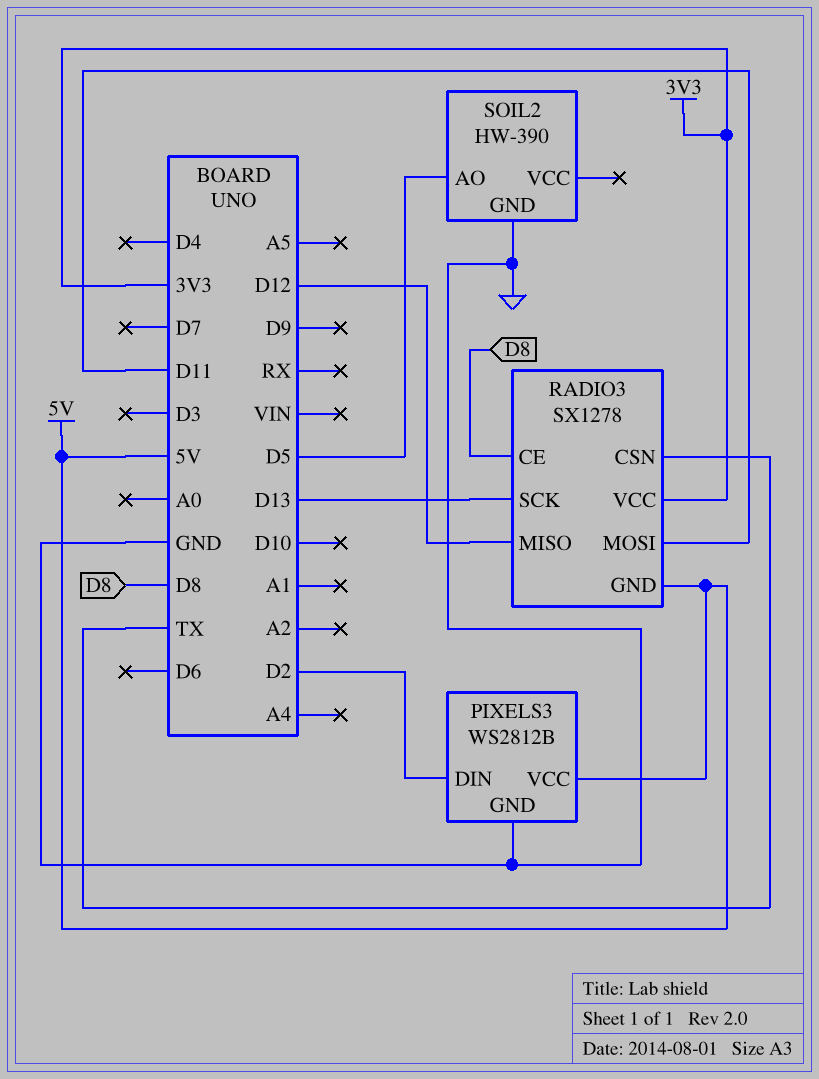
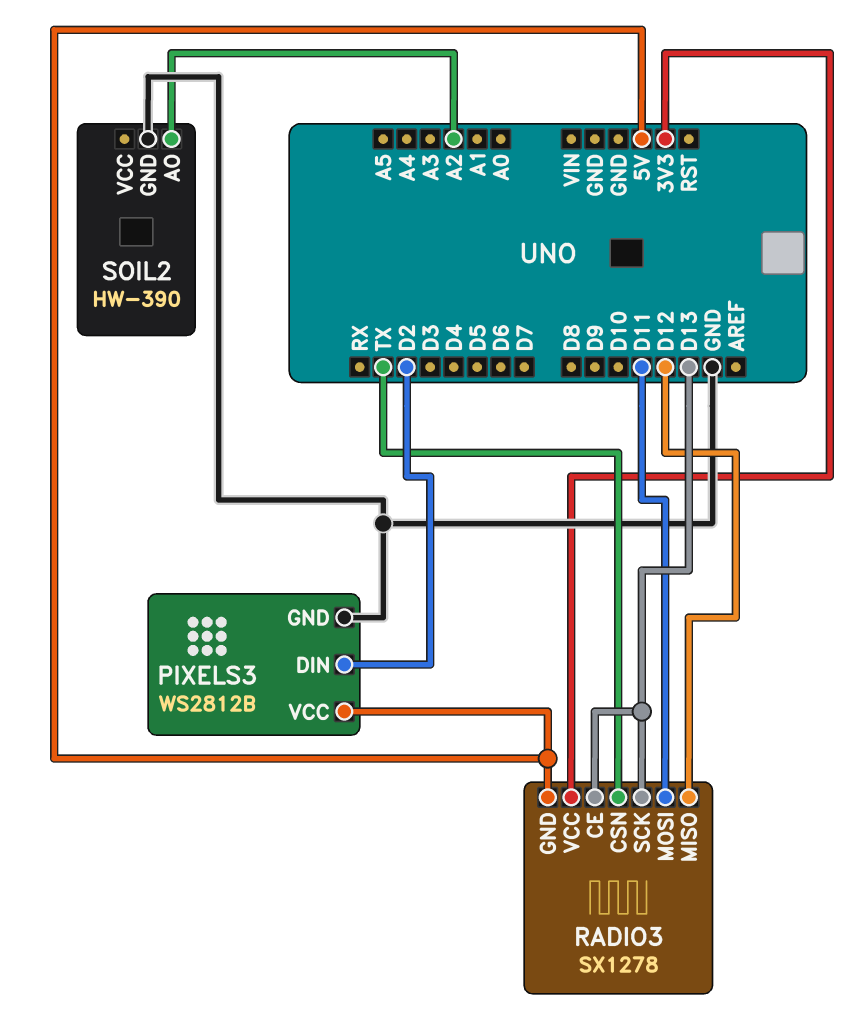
RADIO3 pin CE: D8 -> D13
SOIL2 pin AO: D5 -> A2

